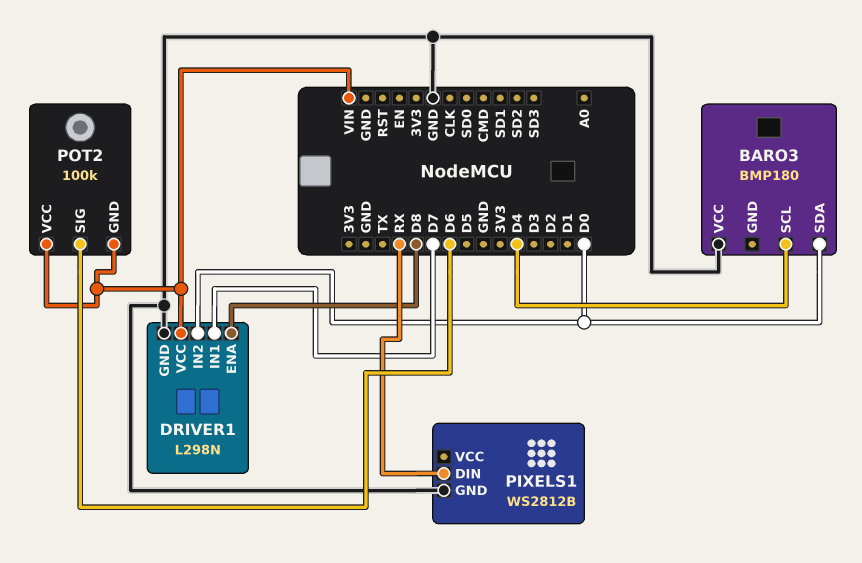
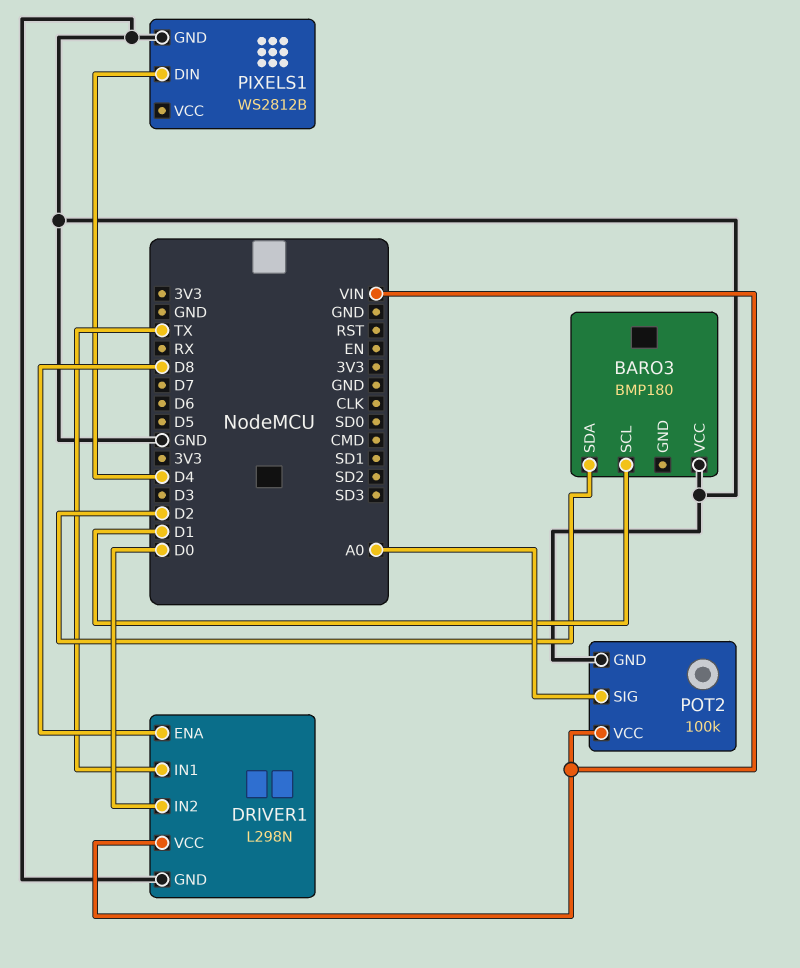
BARO3 pin SCL: D4 -> D1
BARO3 pin SDA: D0 -> D2
DRIVER1 pin IN1: D7 -> TX
PIXELS1 pin DIN: RX -> D4
POT2 pin GND: VIN -> GND
POT2 pin SIG: D6 -> A0

